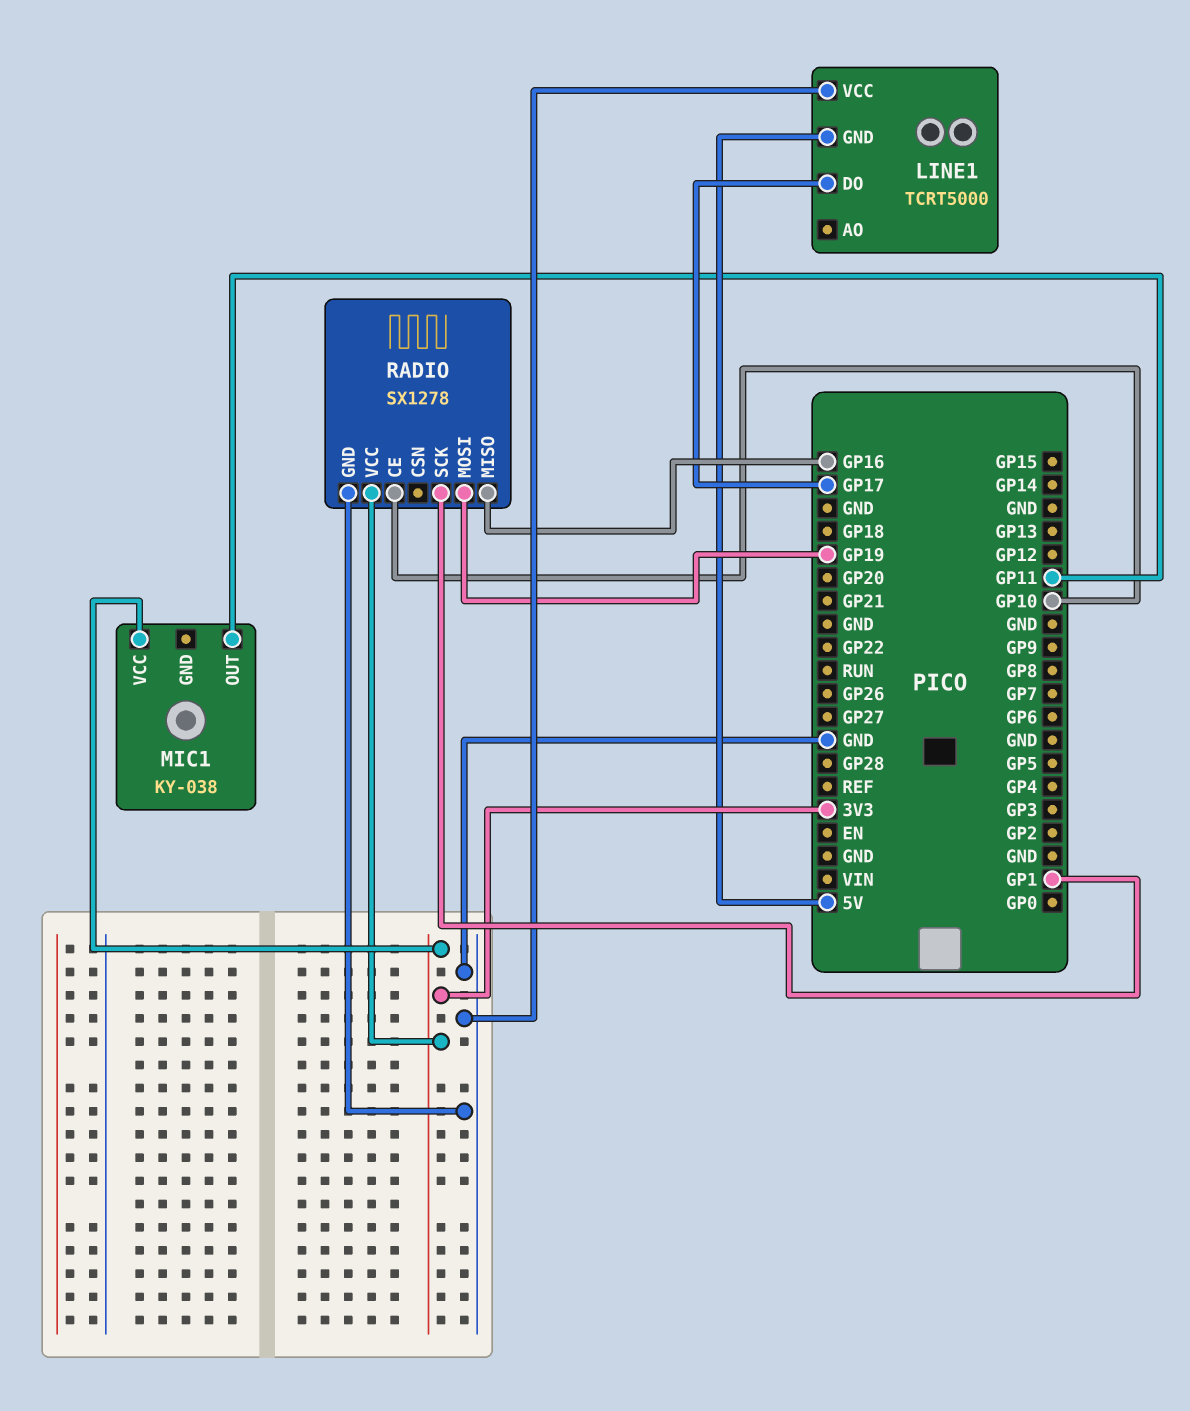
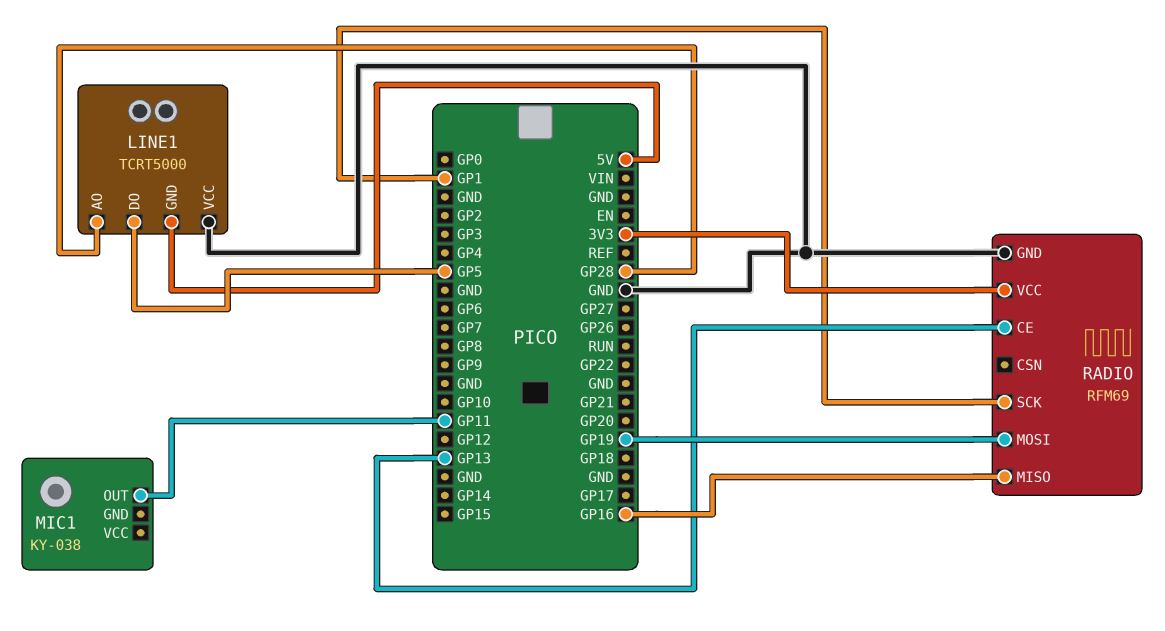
LINE1 pin AO: none -> GP28
LINE1 pin DO: GP17 -> GP5
MIC1 pin VCC: 3V3 -> none
RADIO: SX1278 -> RFM69
RADIO pin CE: GP10 -> GP13

